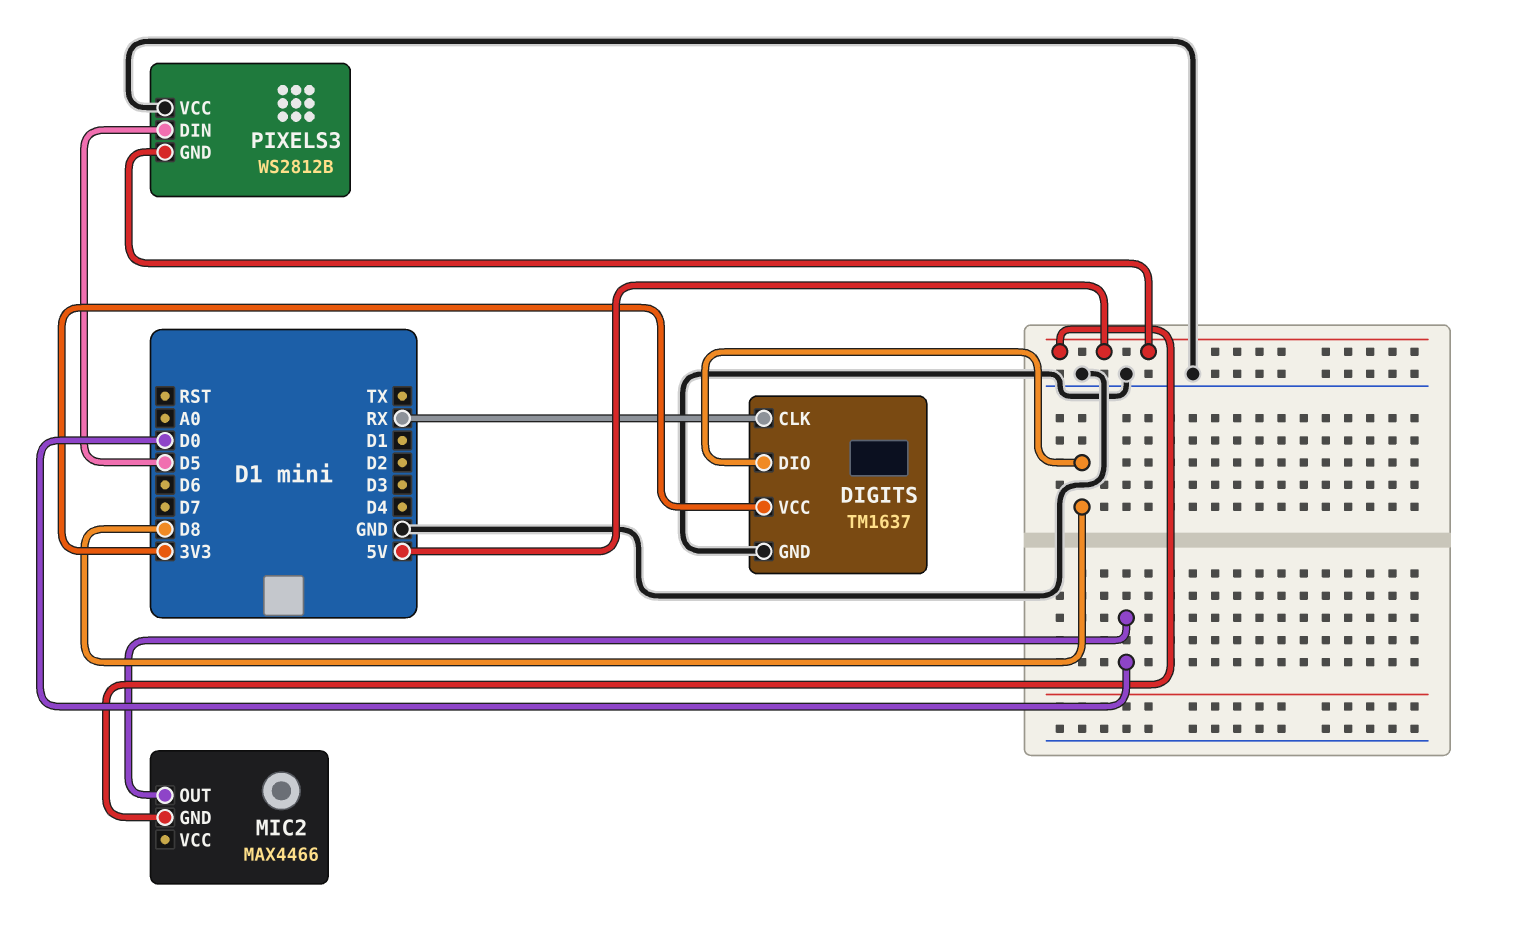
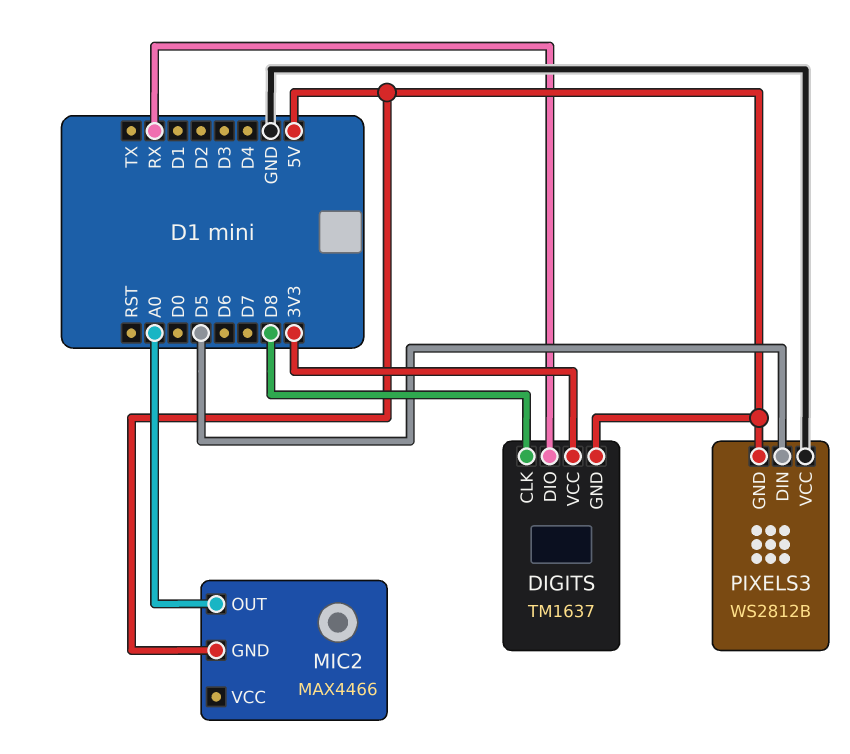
DIGITS pin CLK: RX -> D8
DIGITS pin DIO: D8 -> RX
DIGITS pin GND: GND -> 5V
MIC2 pin OUT: D0 -> A0

